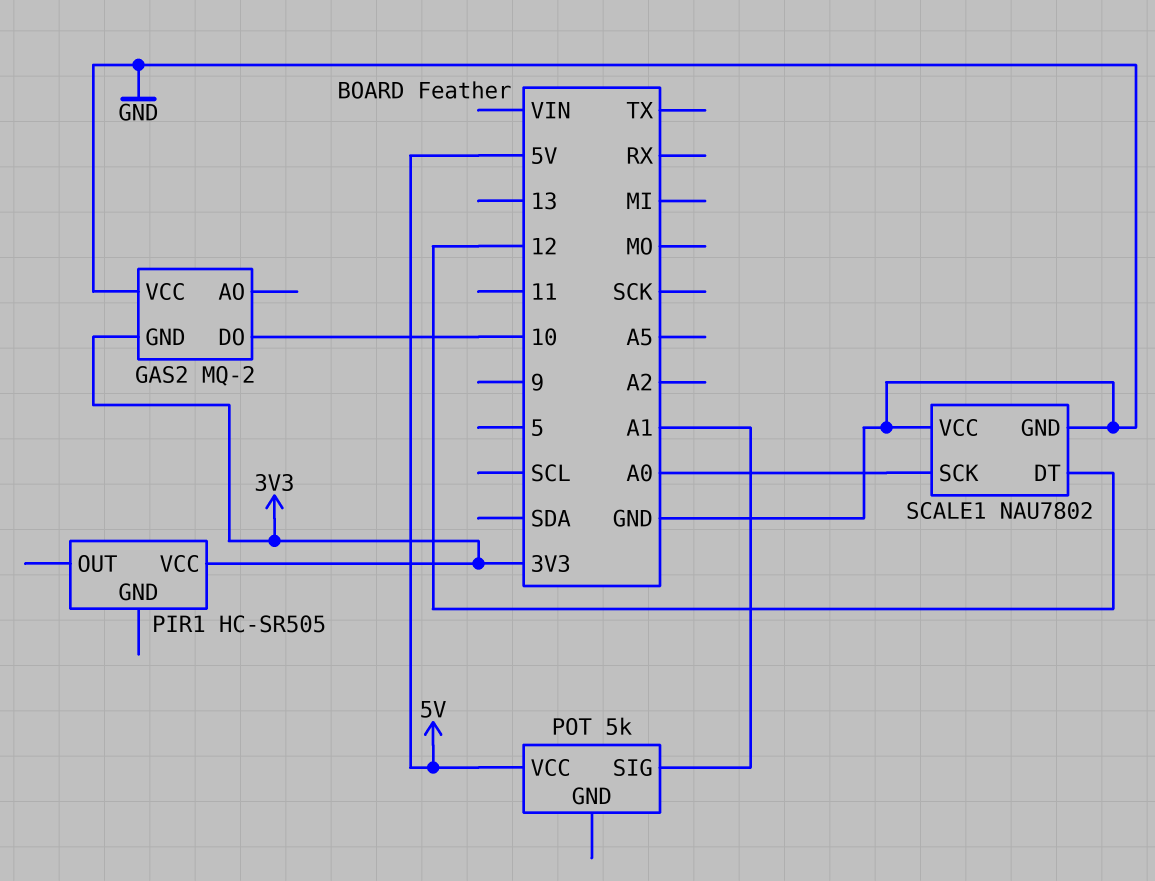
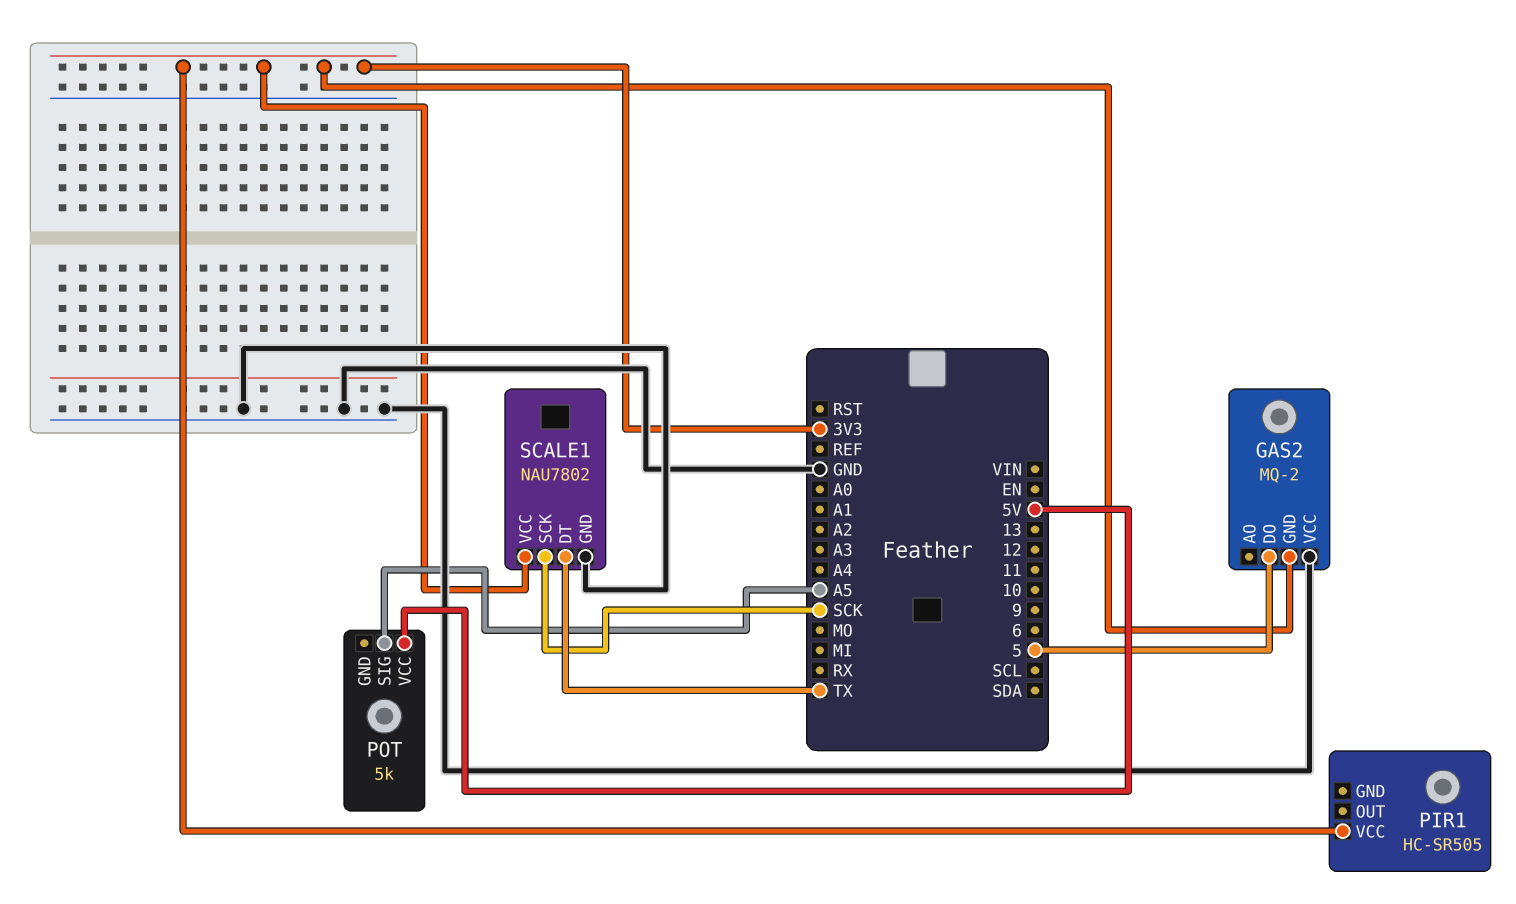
GAS2 pin DO: 10 -> 5
POT pin SIG: A1 -> A5
SCALE1 pin DT: 12 -> TX
SCALE1 pin SCK: A0 -> SCK
SCALE1 pin VCC: GND -> 3V3

